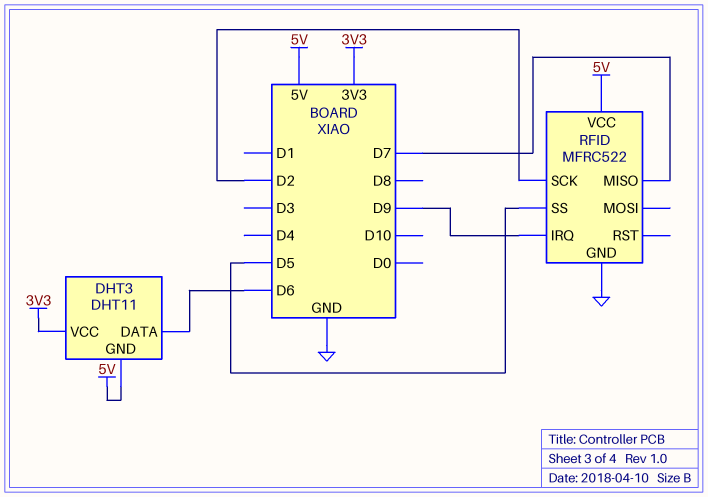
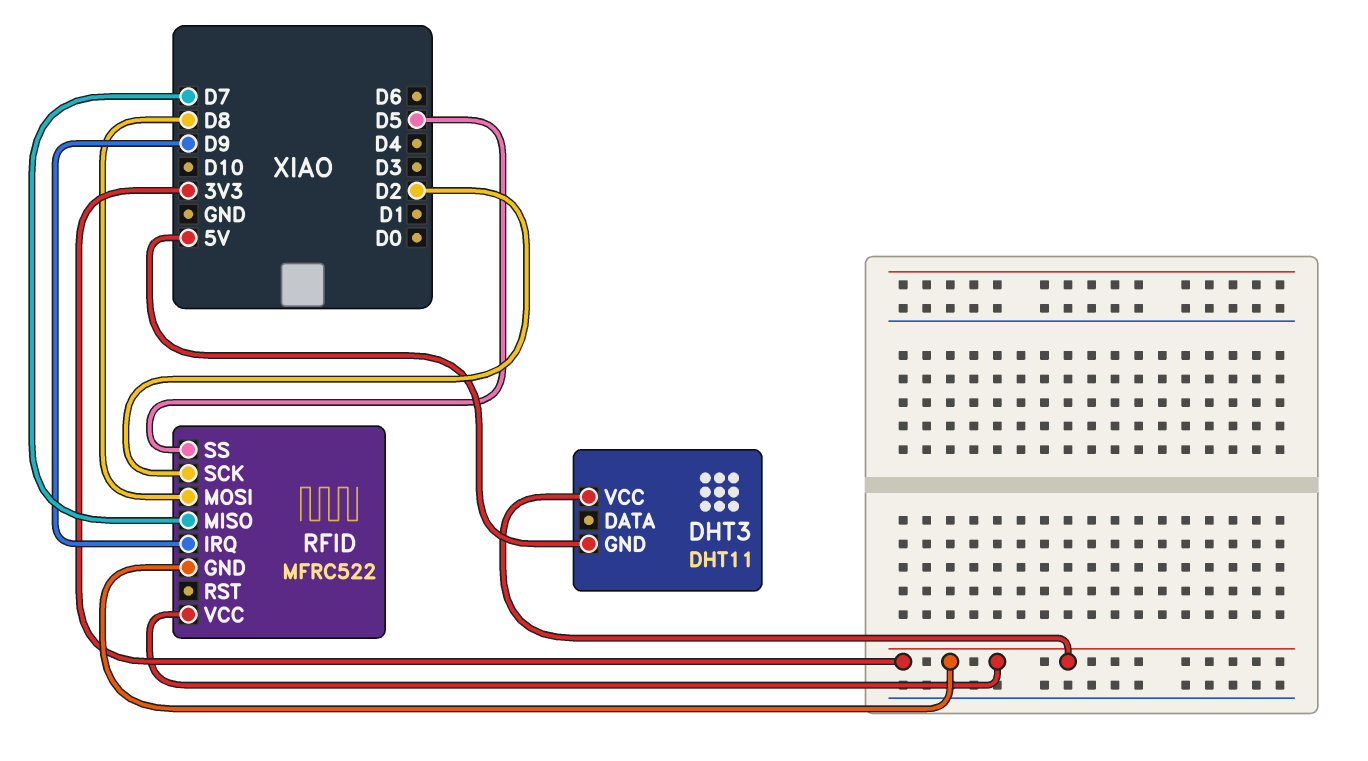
DHT3 pin DATA: D6 -> none
RFID pin GND: GND -> 3V3
RFID pin MOSI: none -> D8
RFID pin VCC: 5V -> 3V3

